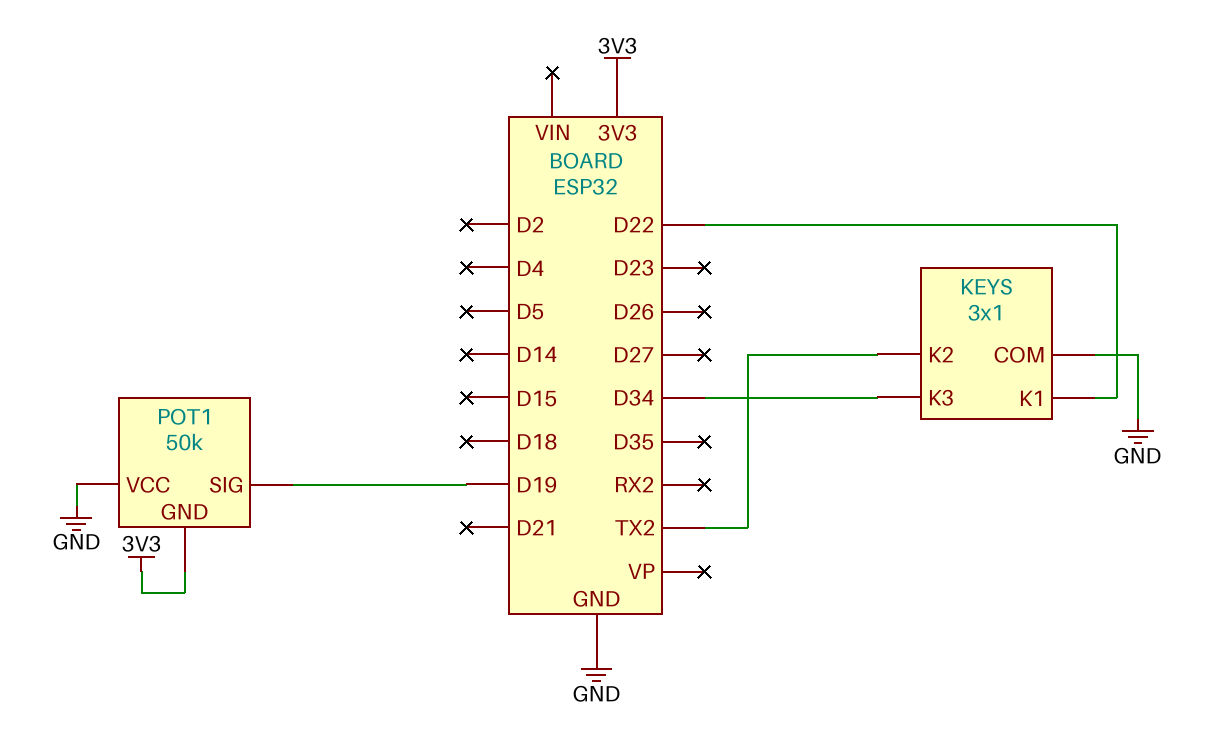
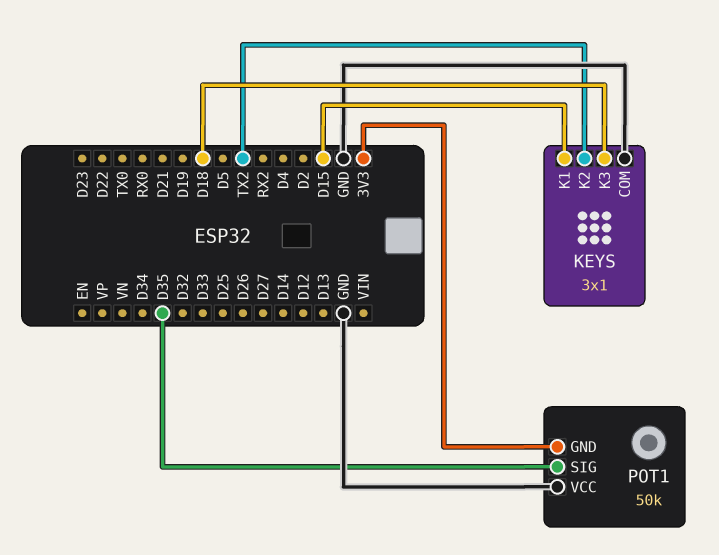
KEYS pin K1: D22 -> D15
KEYS pin K3: D34 -> D18
POT1 pin SIG: D19 -> D35

